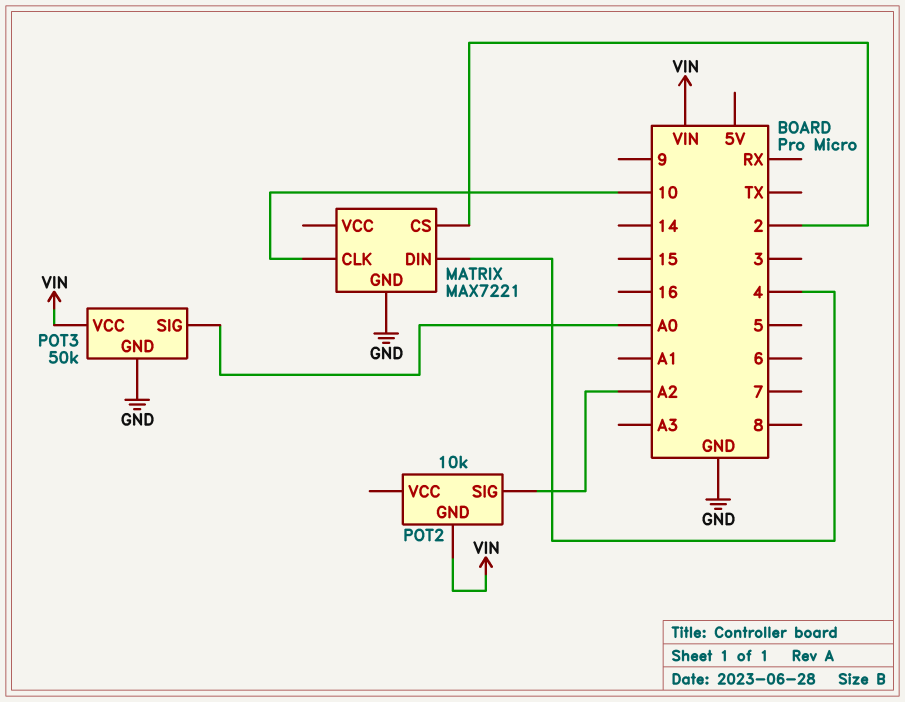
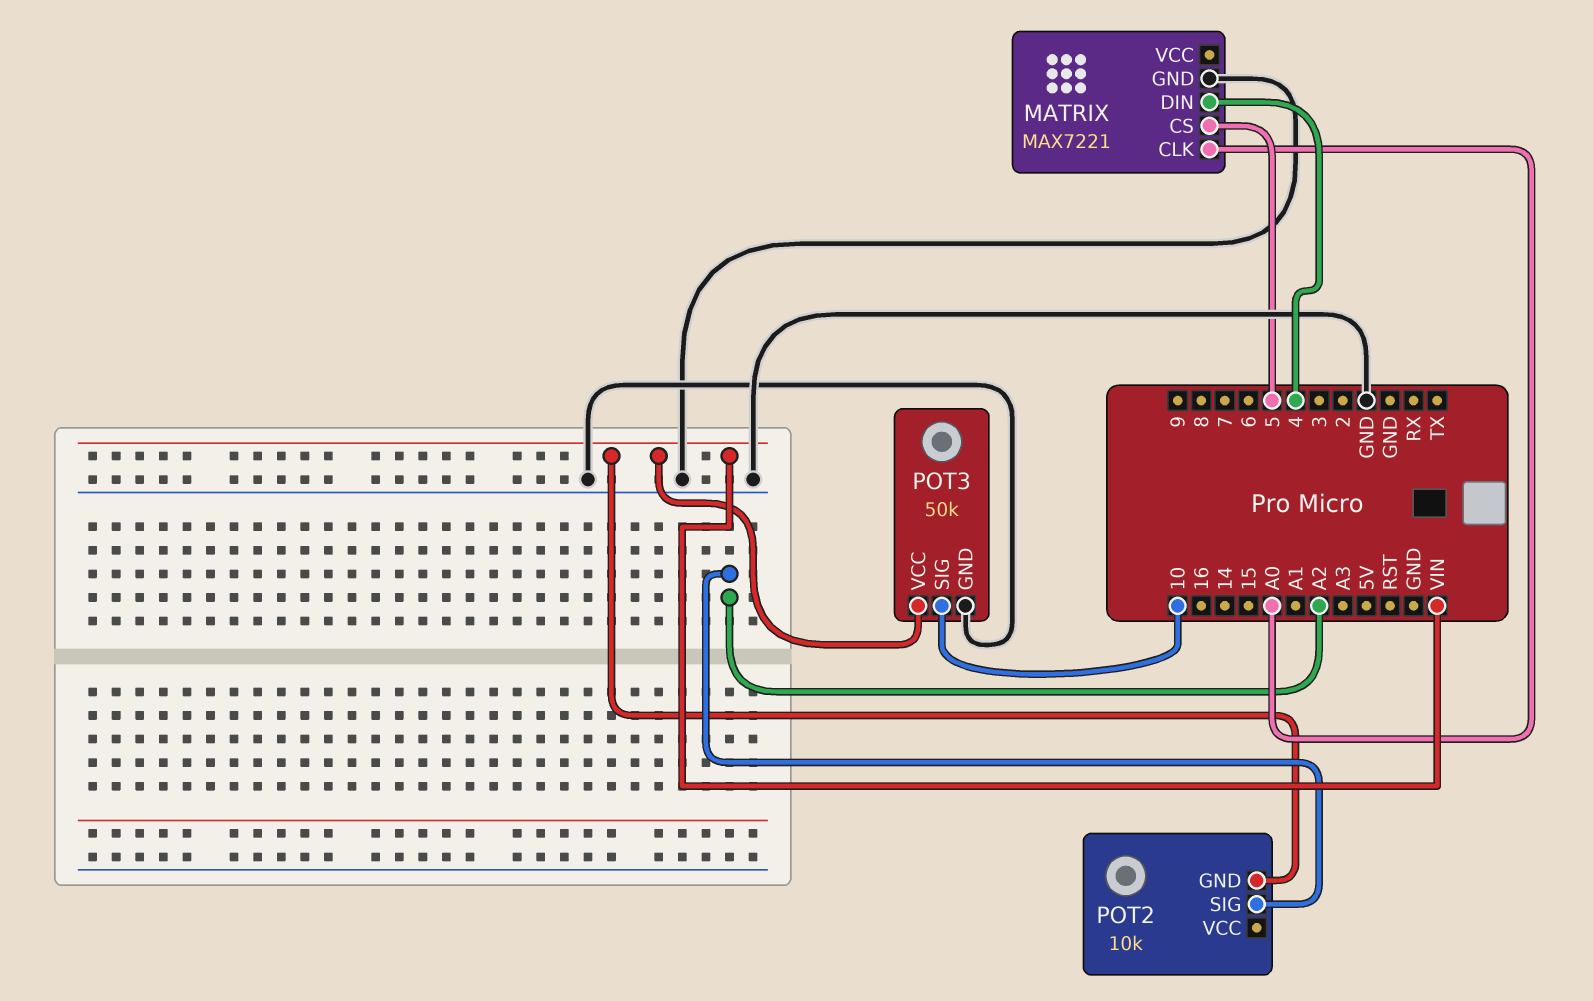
MATRIX pin CLK: 10 -> A0
MATRIX pin CS: 2 -> 5
POT3 pin SIG: A0 -> 10

